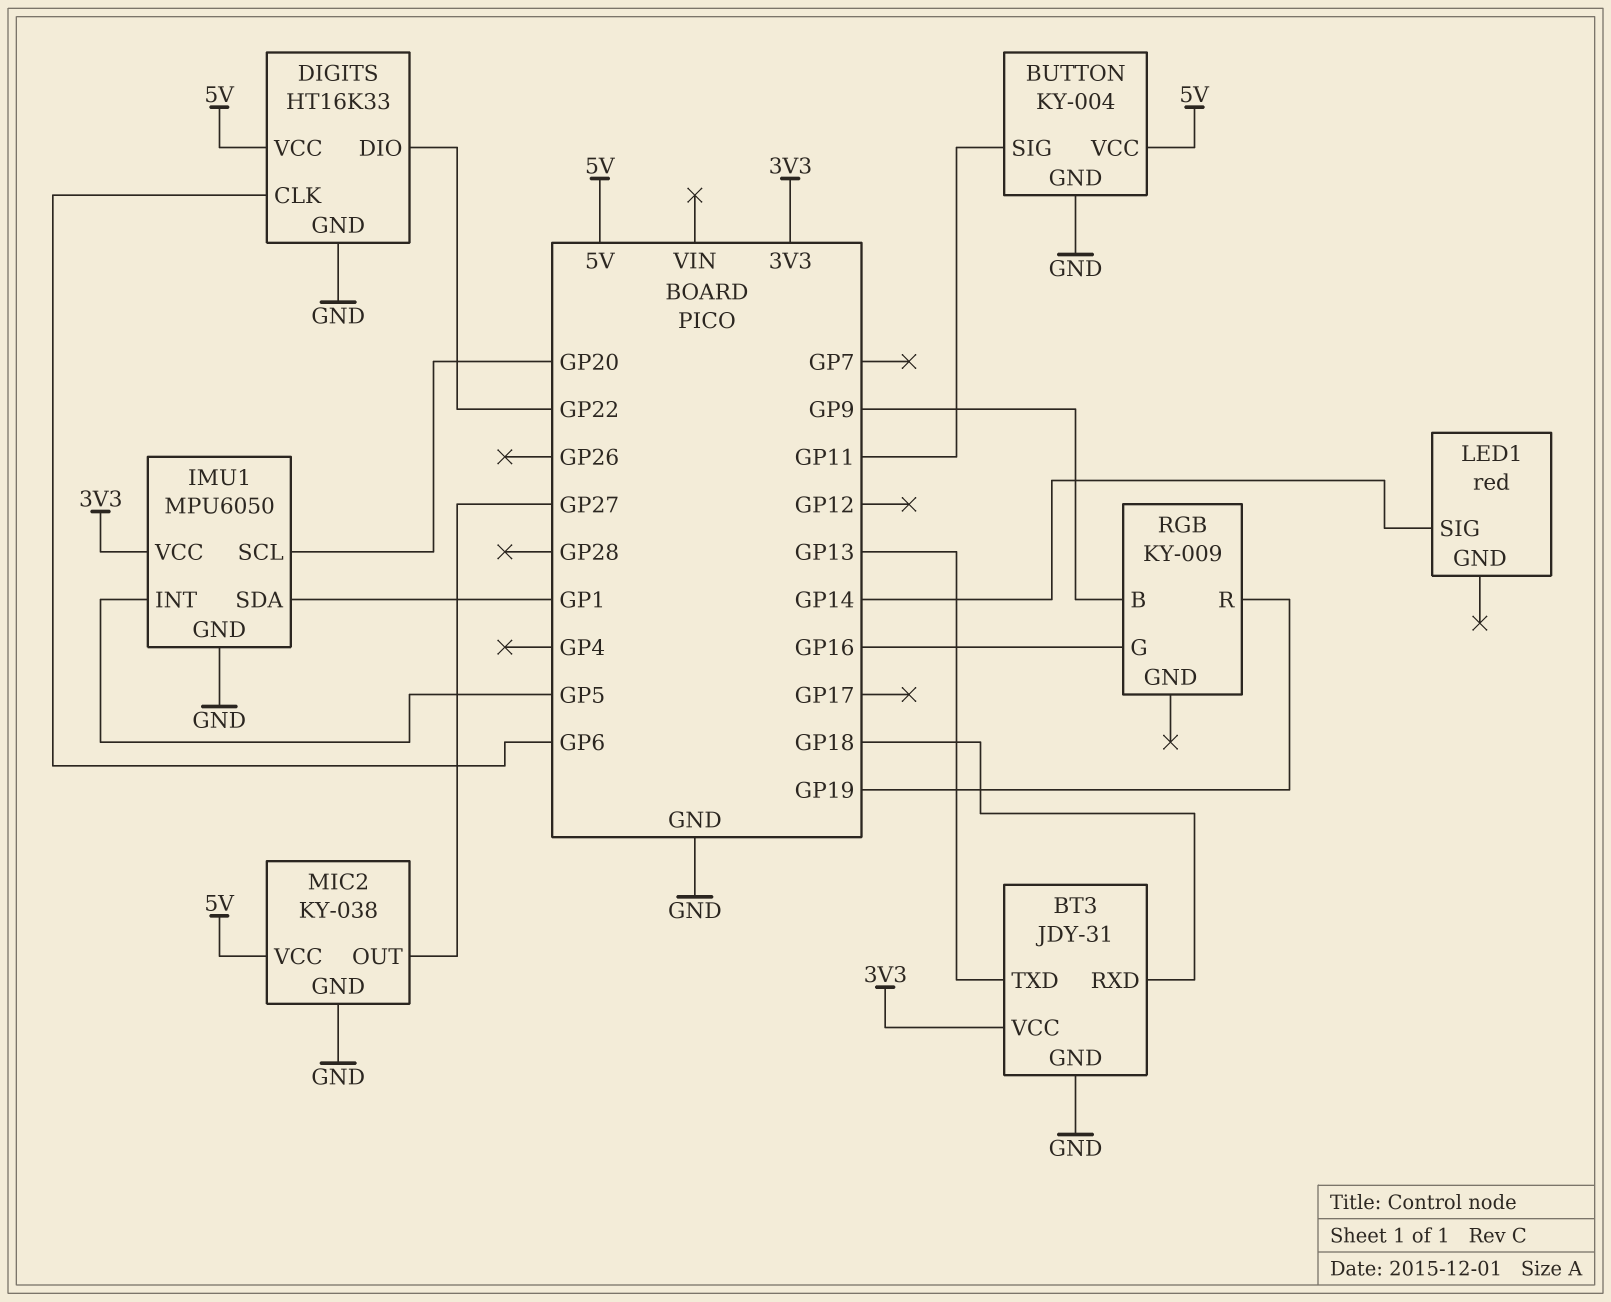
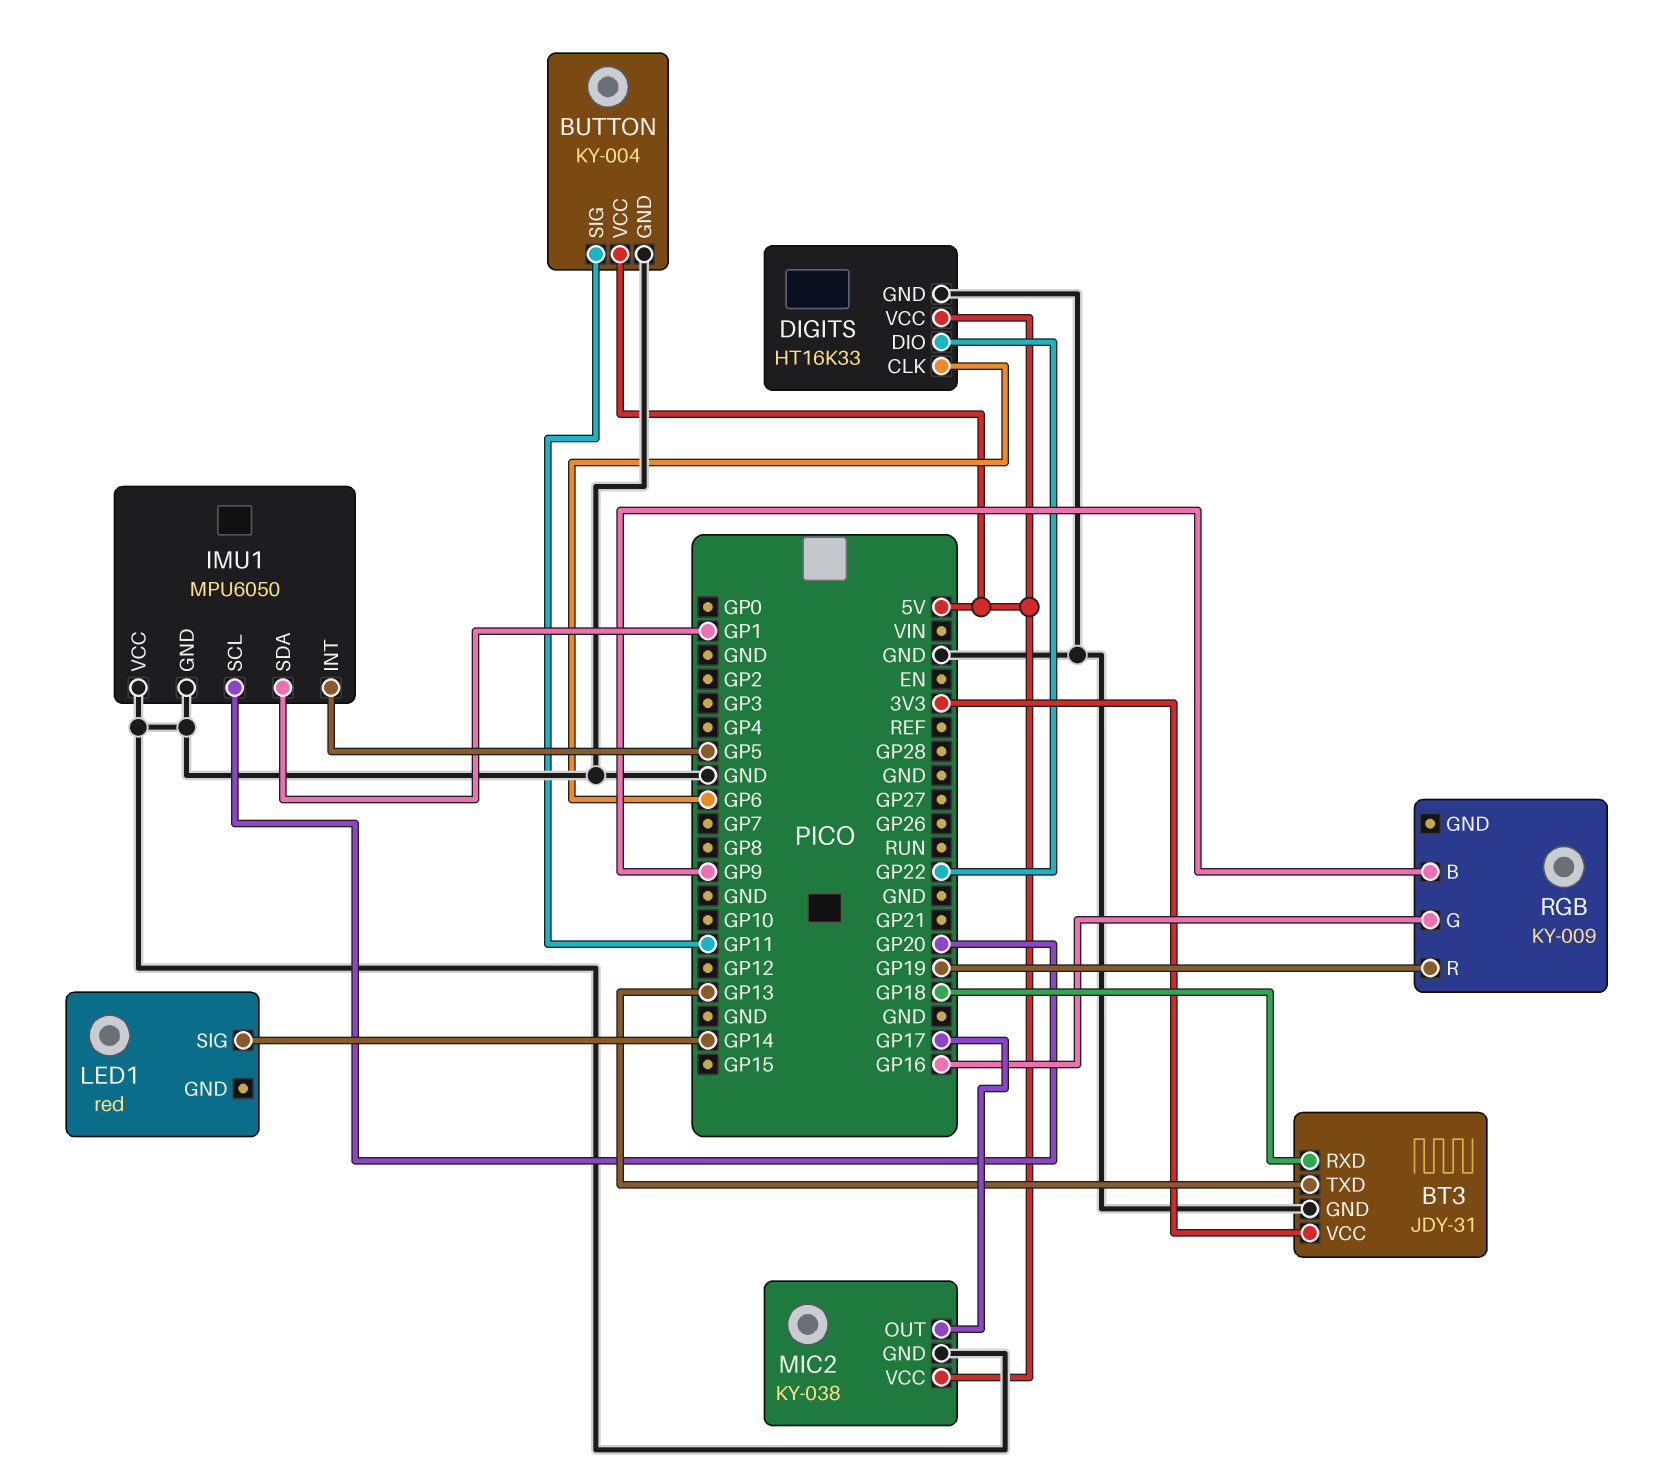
IMU1 pin VCC: 3V3 -> GND
MIC2 pin OUT: GP27 -> GP17

